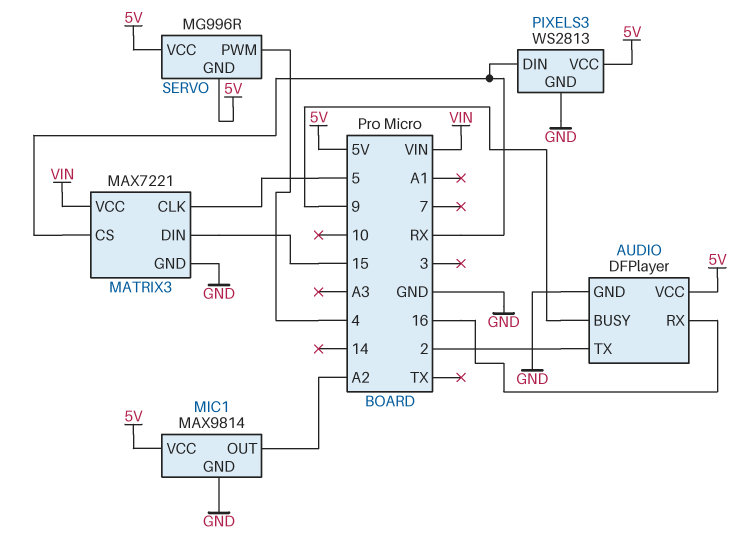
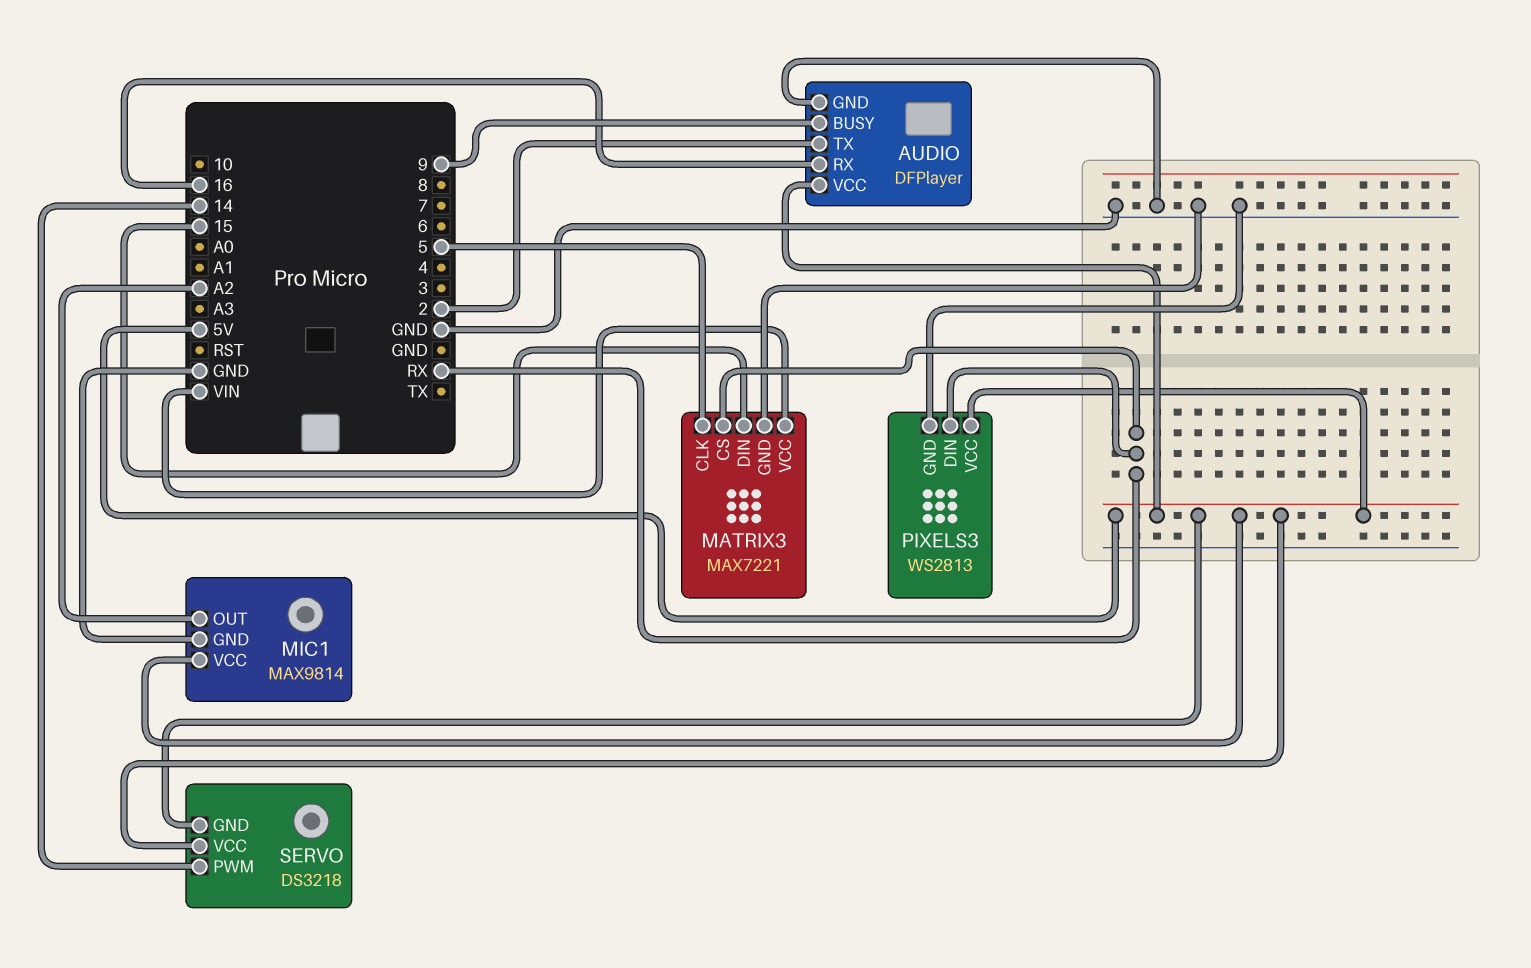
SERVO: MG996R -> DS3218
SERVO pin PWM: 4 -> 14

